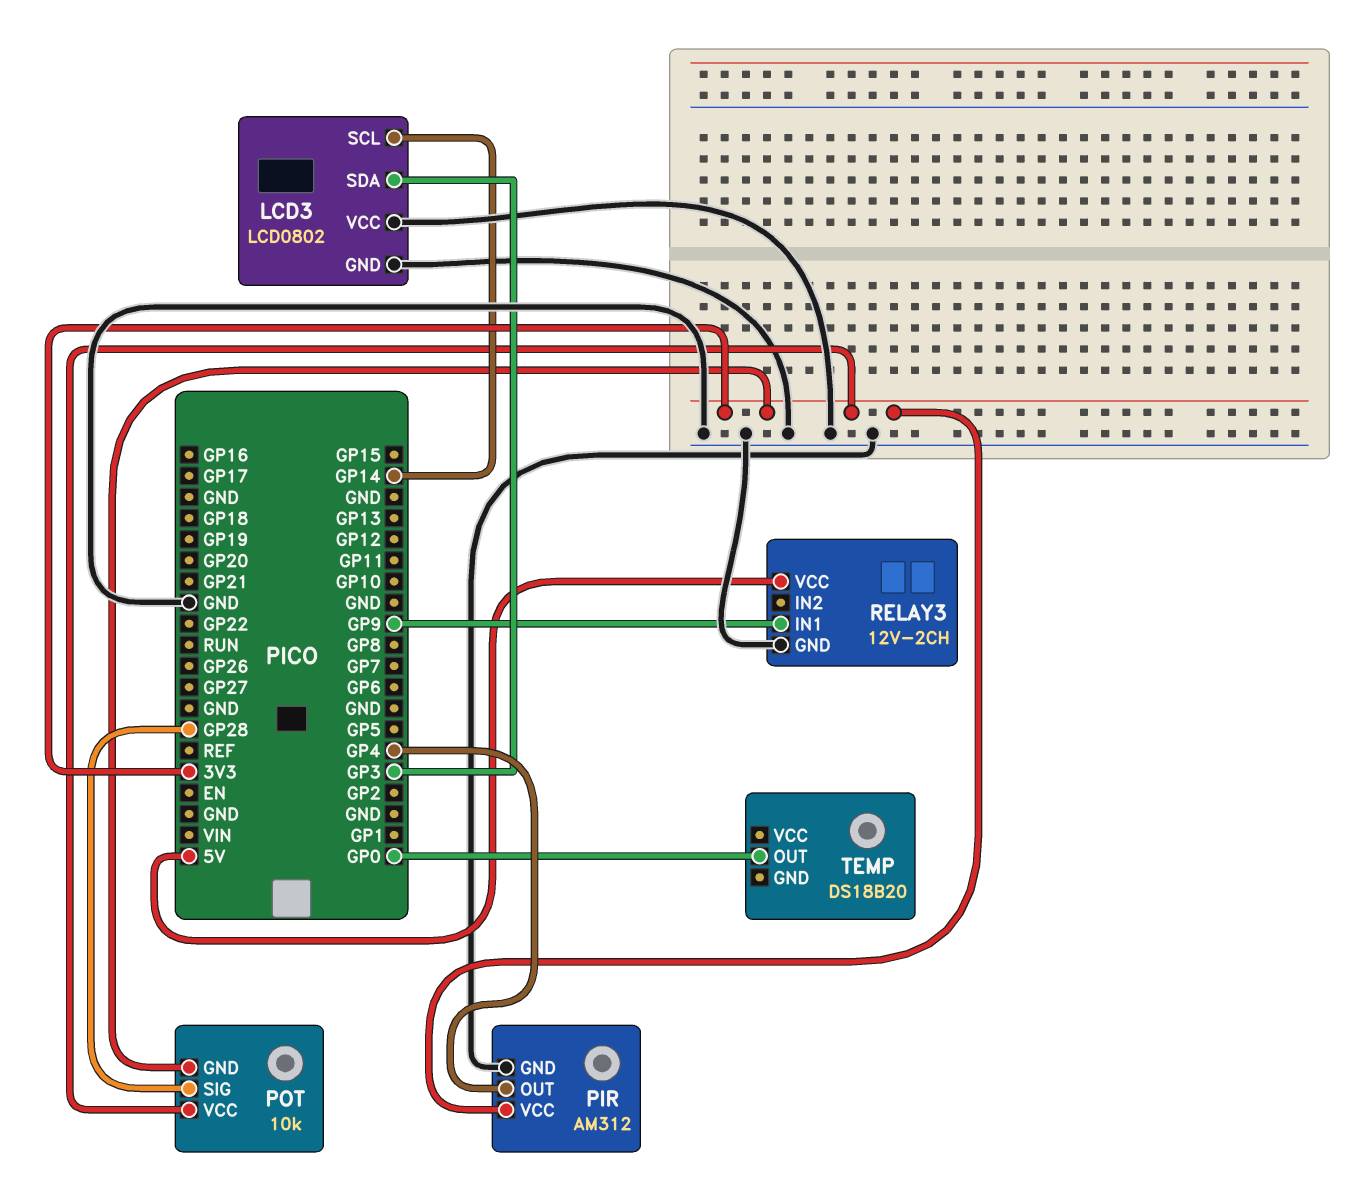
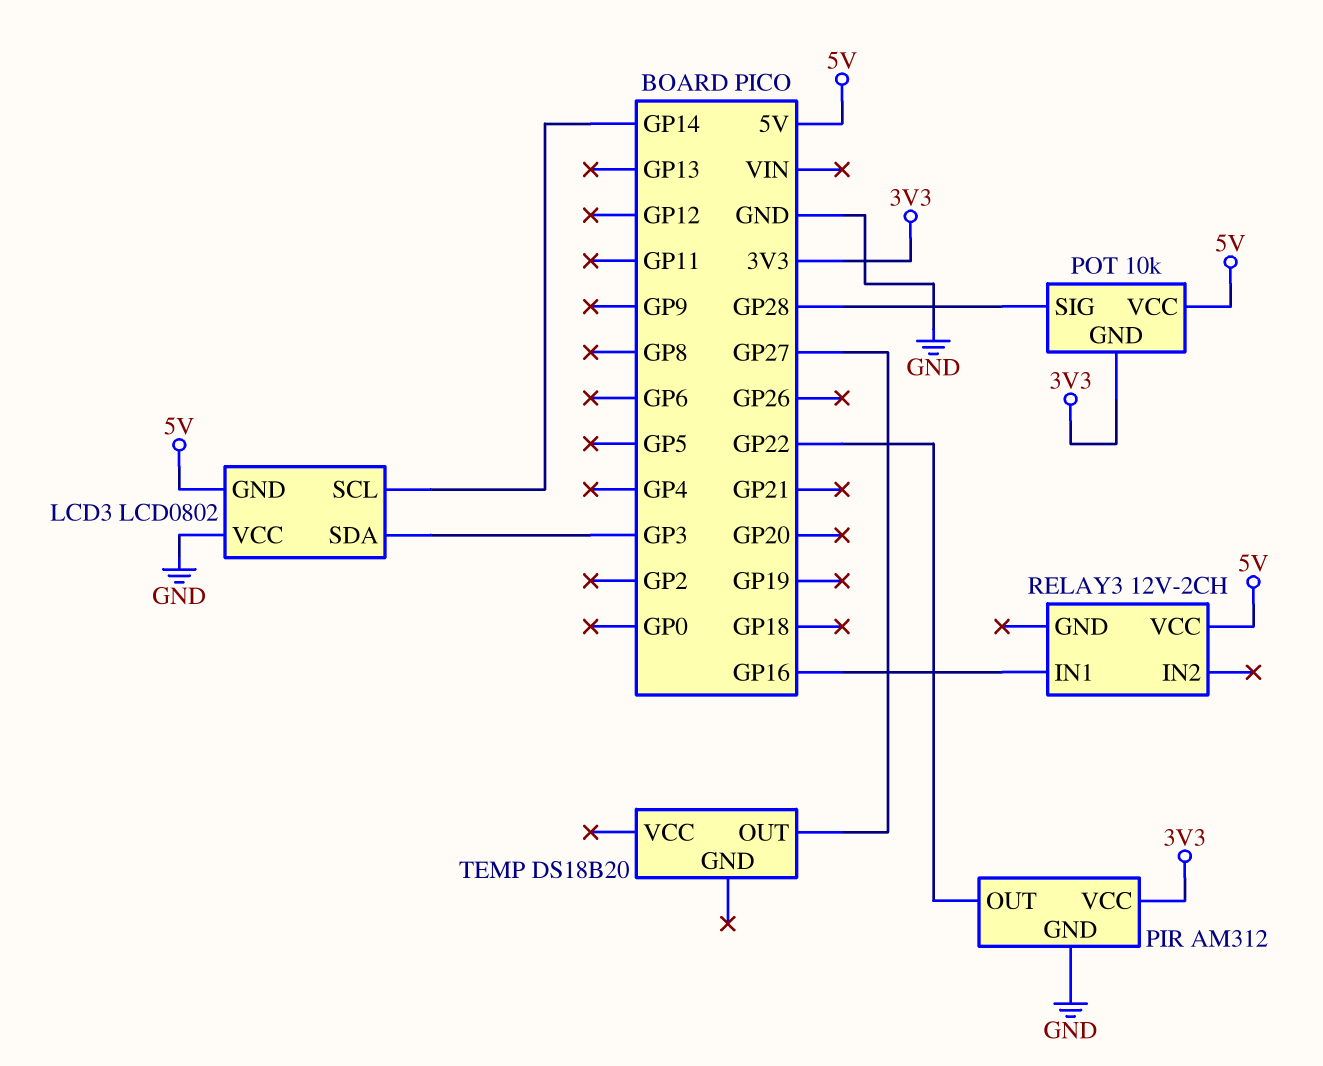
LCD3 pin GND: GND -> 5V
PIR pin OUT: GP4 -> GP22
POT pin VCC: 3V3 -> 5V
RELAY3 pin GND: GND -> none
RELAY3 pin IN1: GP9 -> GP16
TEMP pin OUT: GP0 -> GP27

